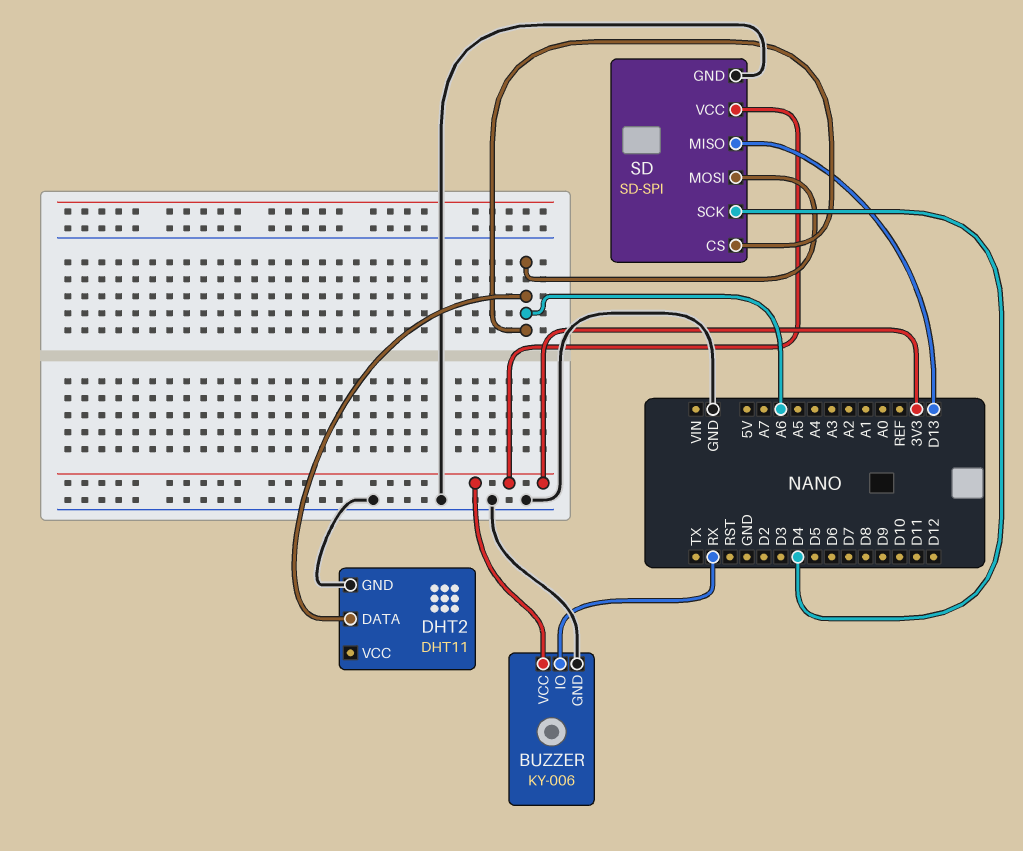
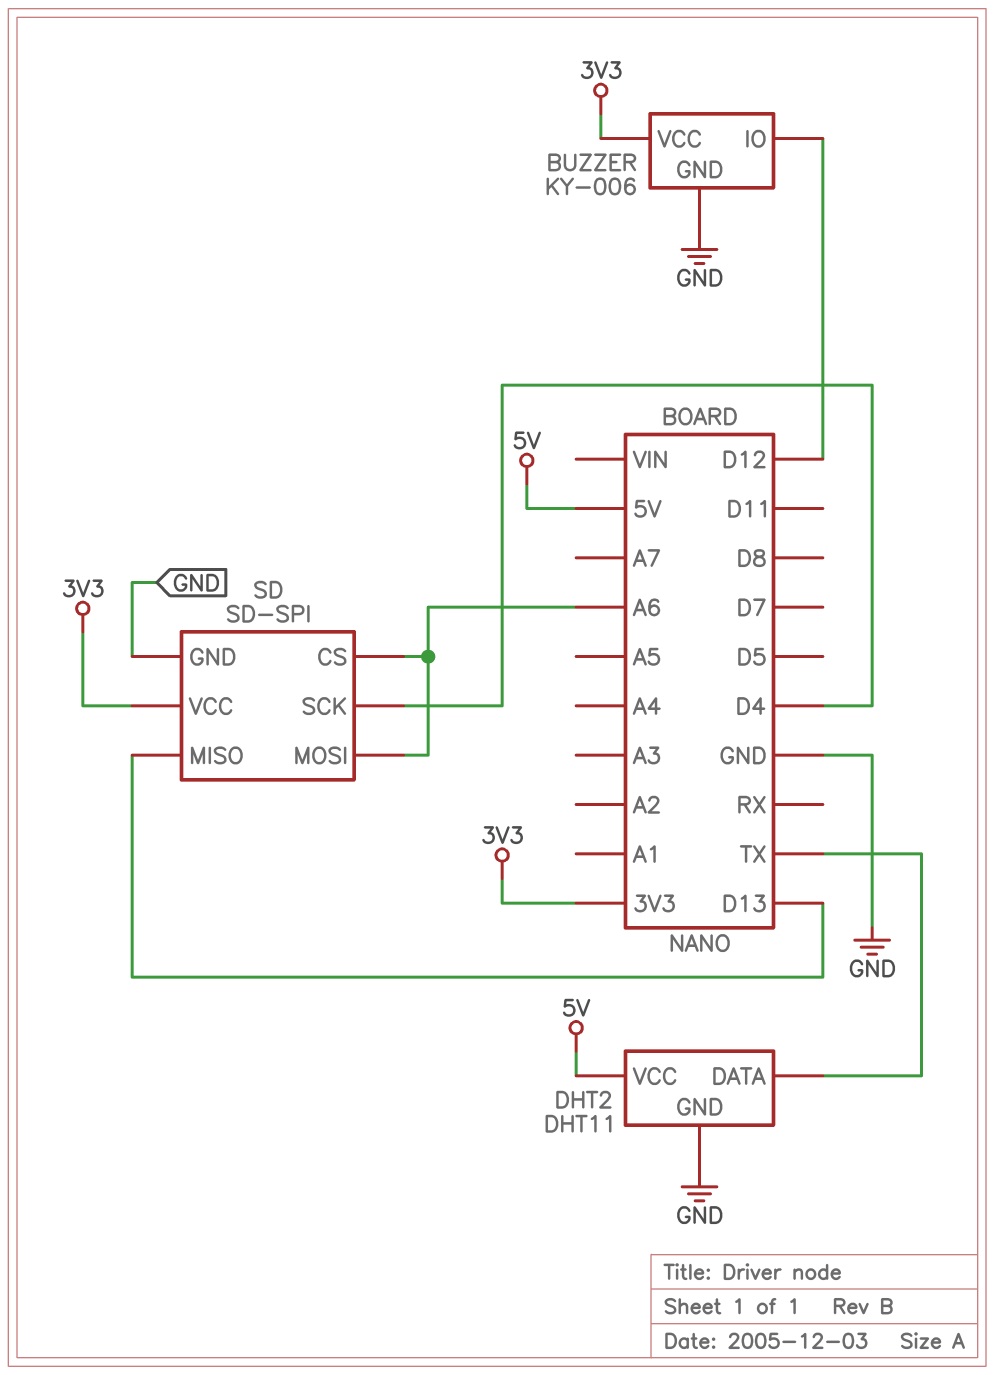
BUZZER pin IO: RX -> D12
DHT2 pin DATA: A6 -> TX
DHT2 pin VCC: none -> 5V

